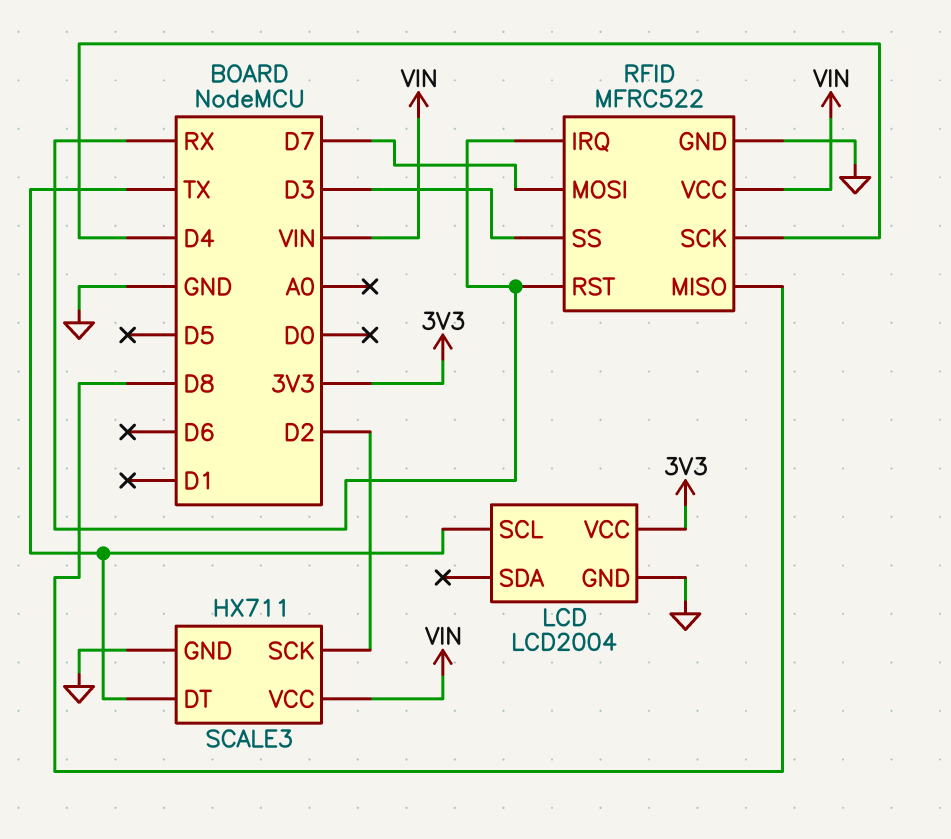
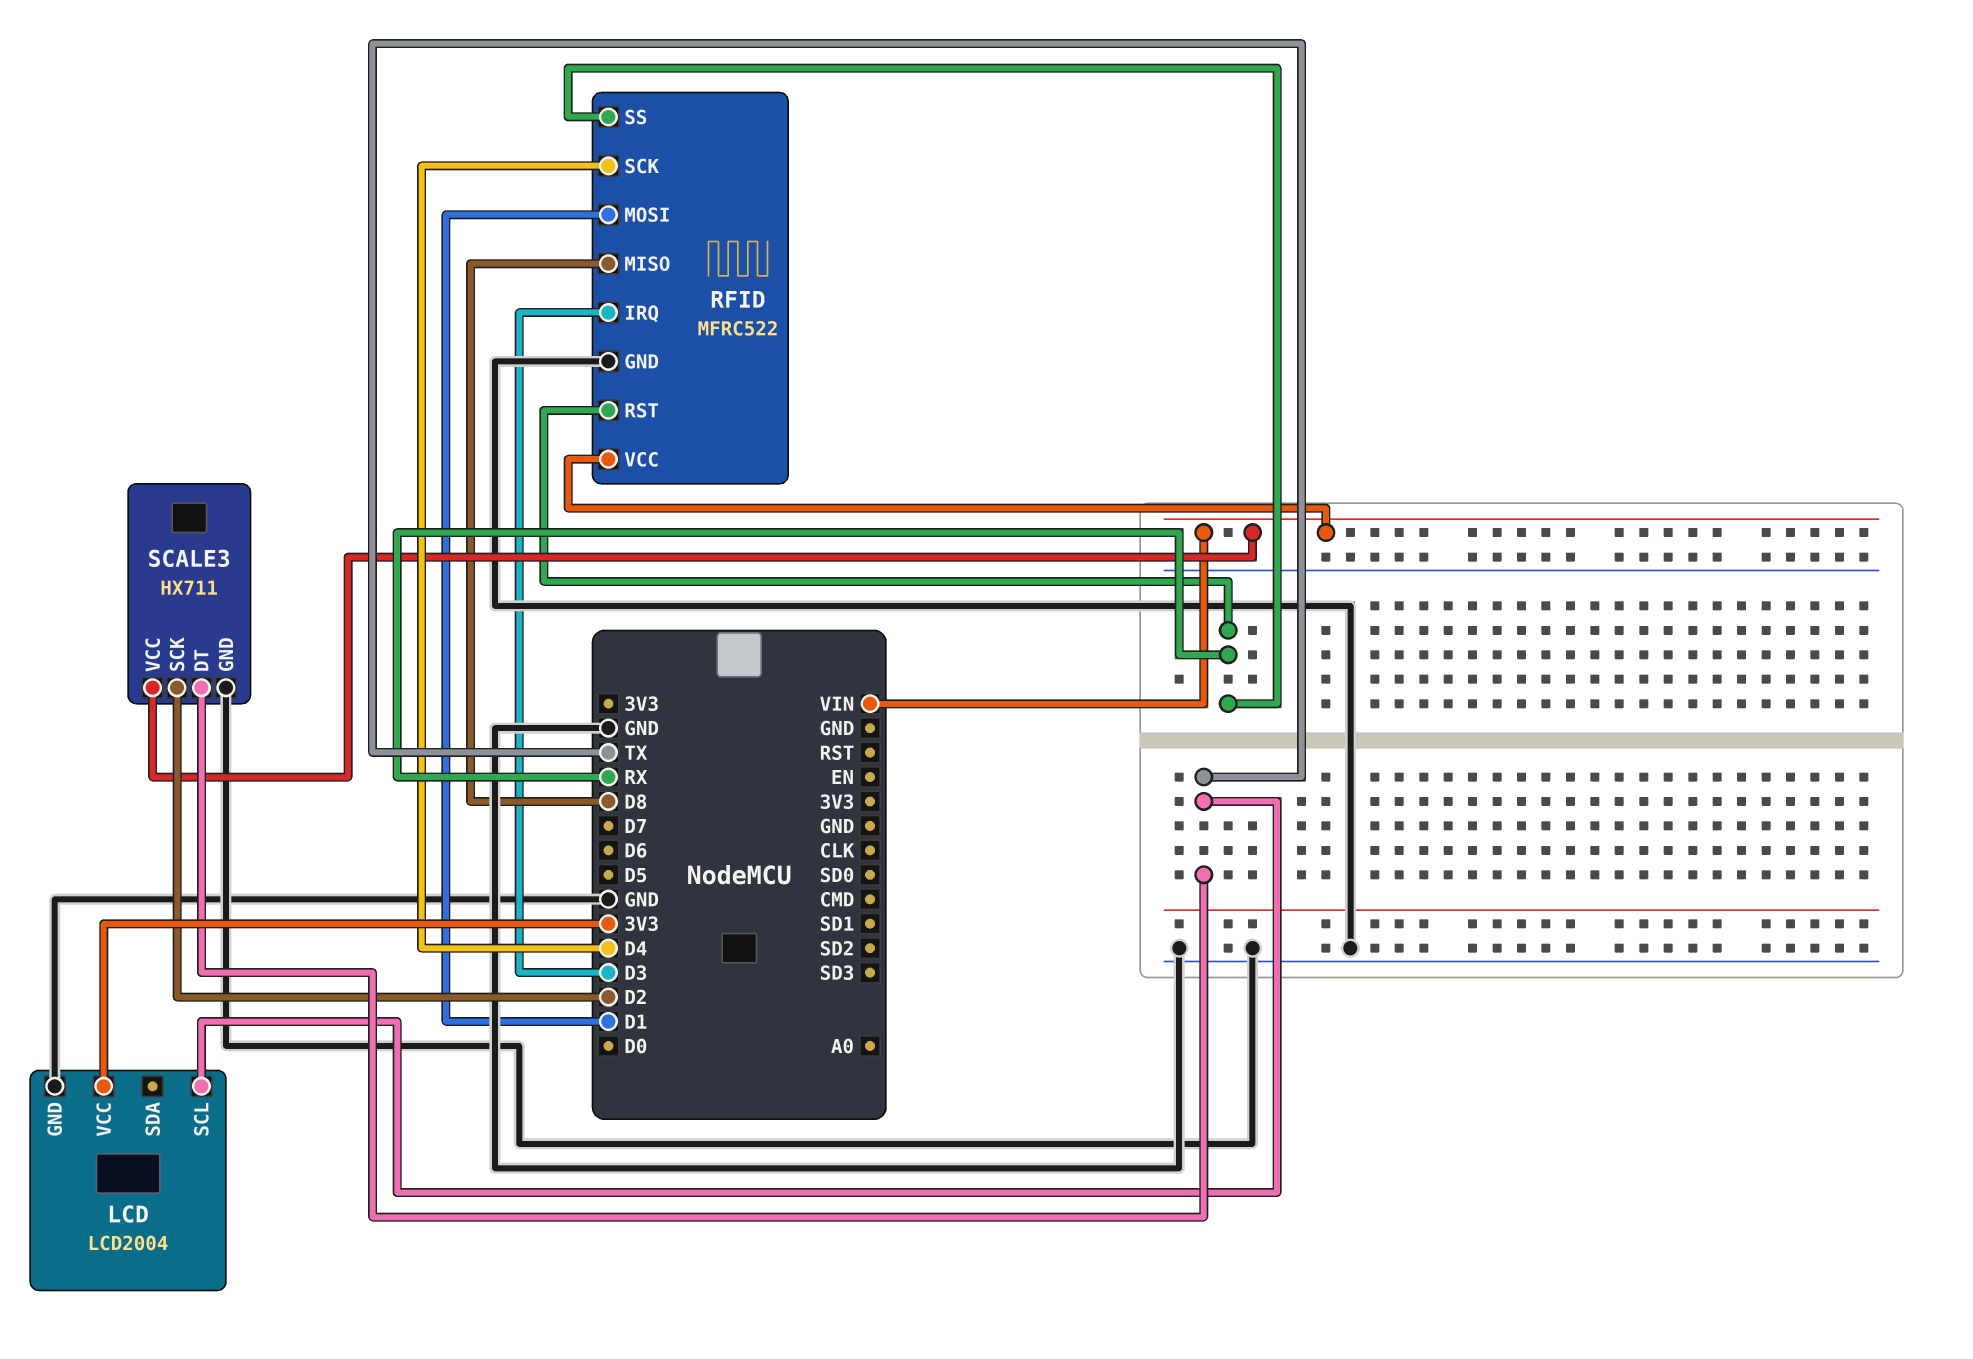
RFID pin IRQ: RX -> D3
RFID pin MOSI: D7 -> D1
RFID pin SS: D3 -> RX

